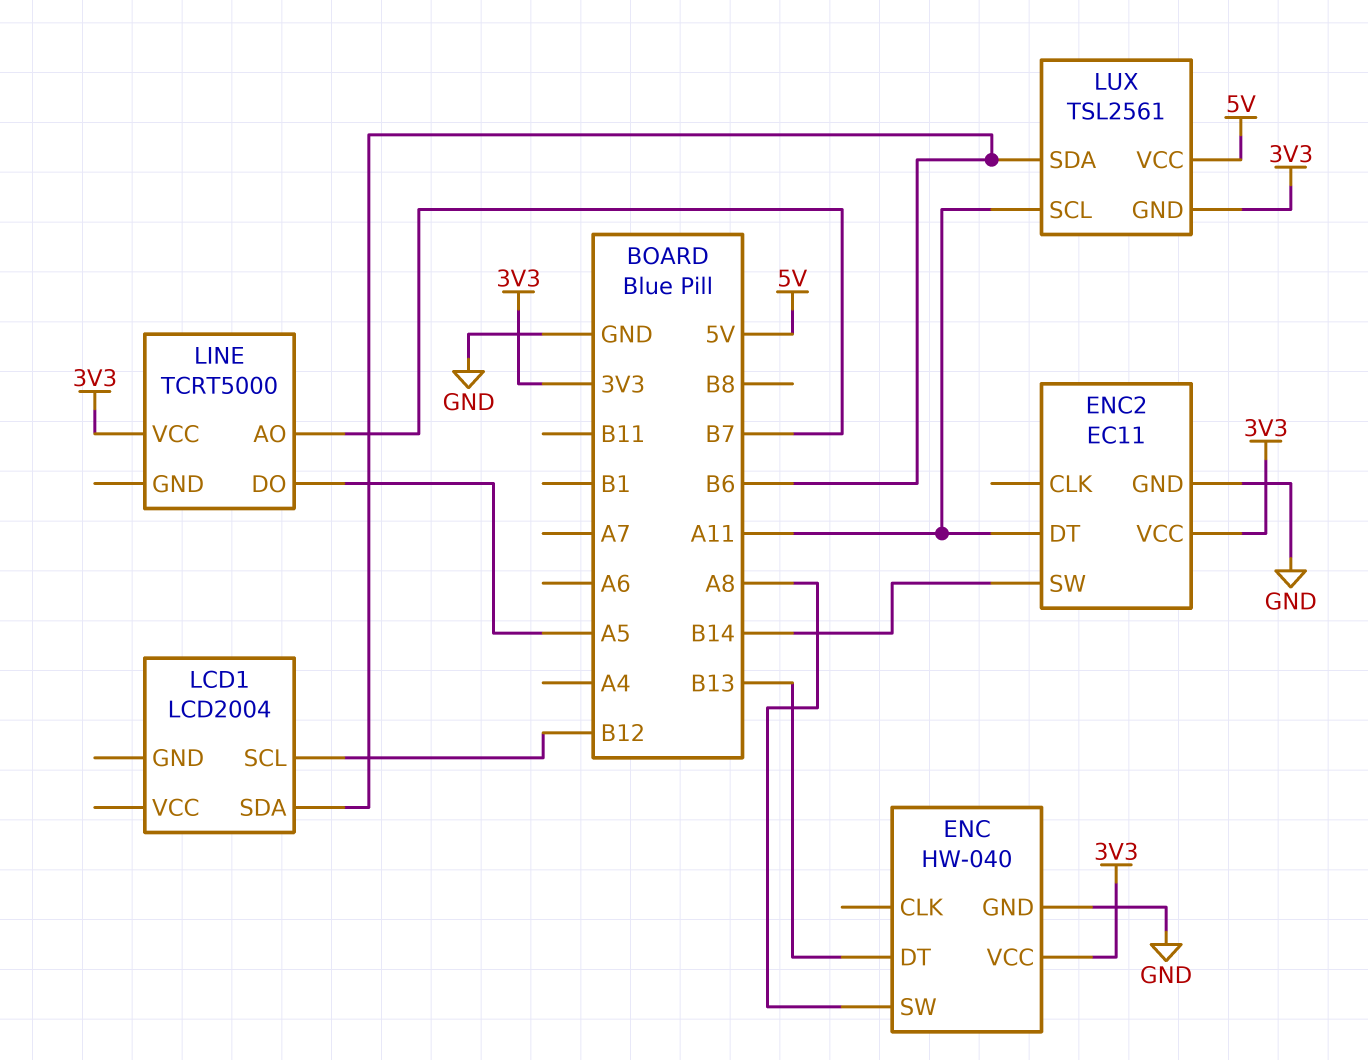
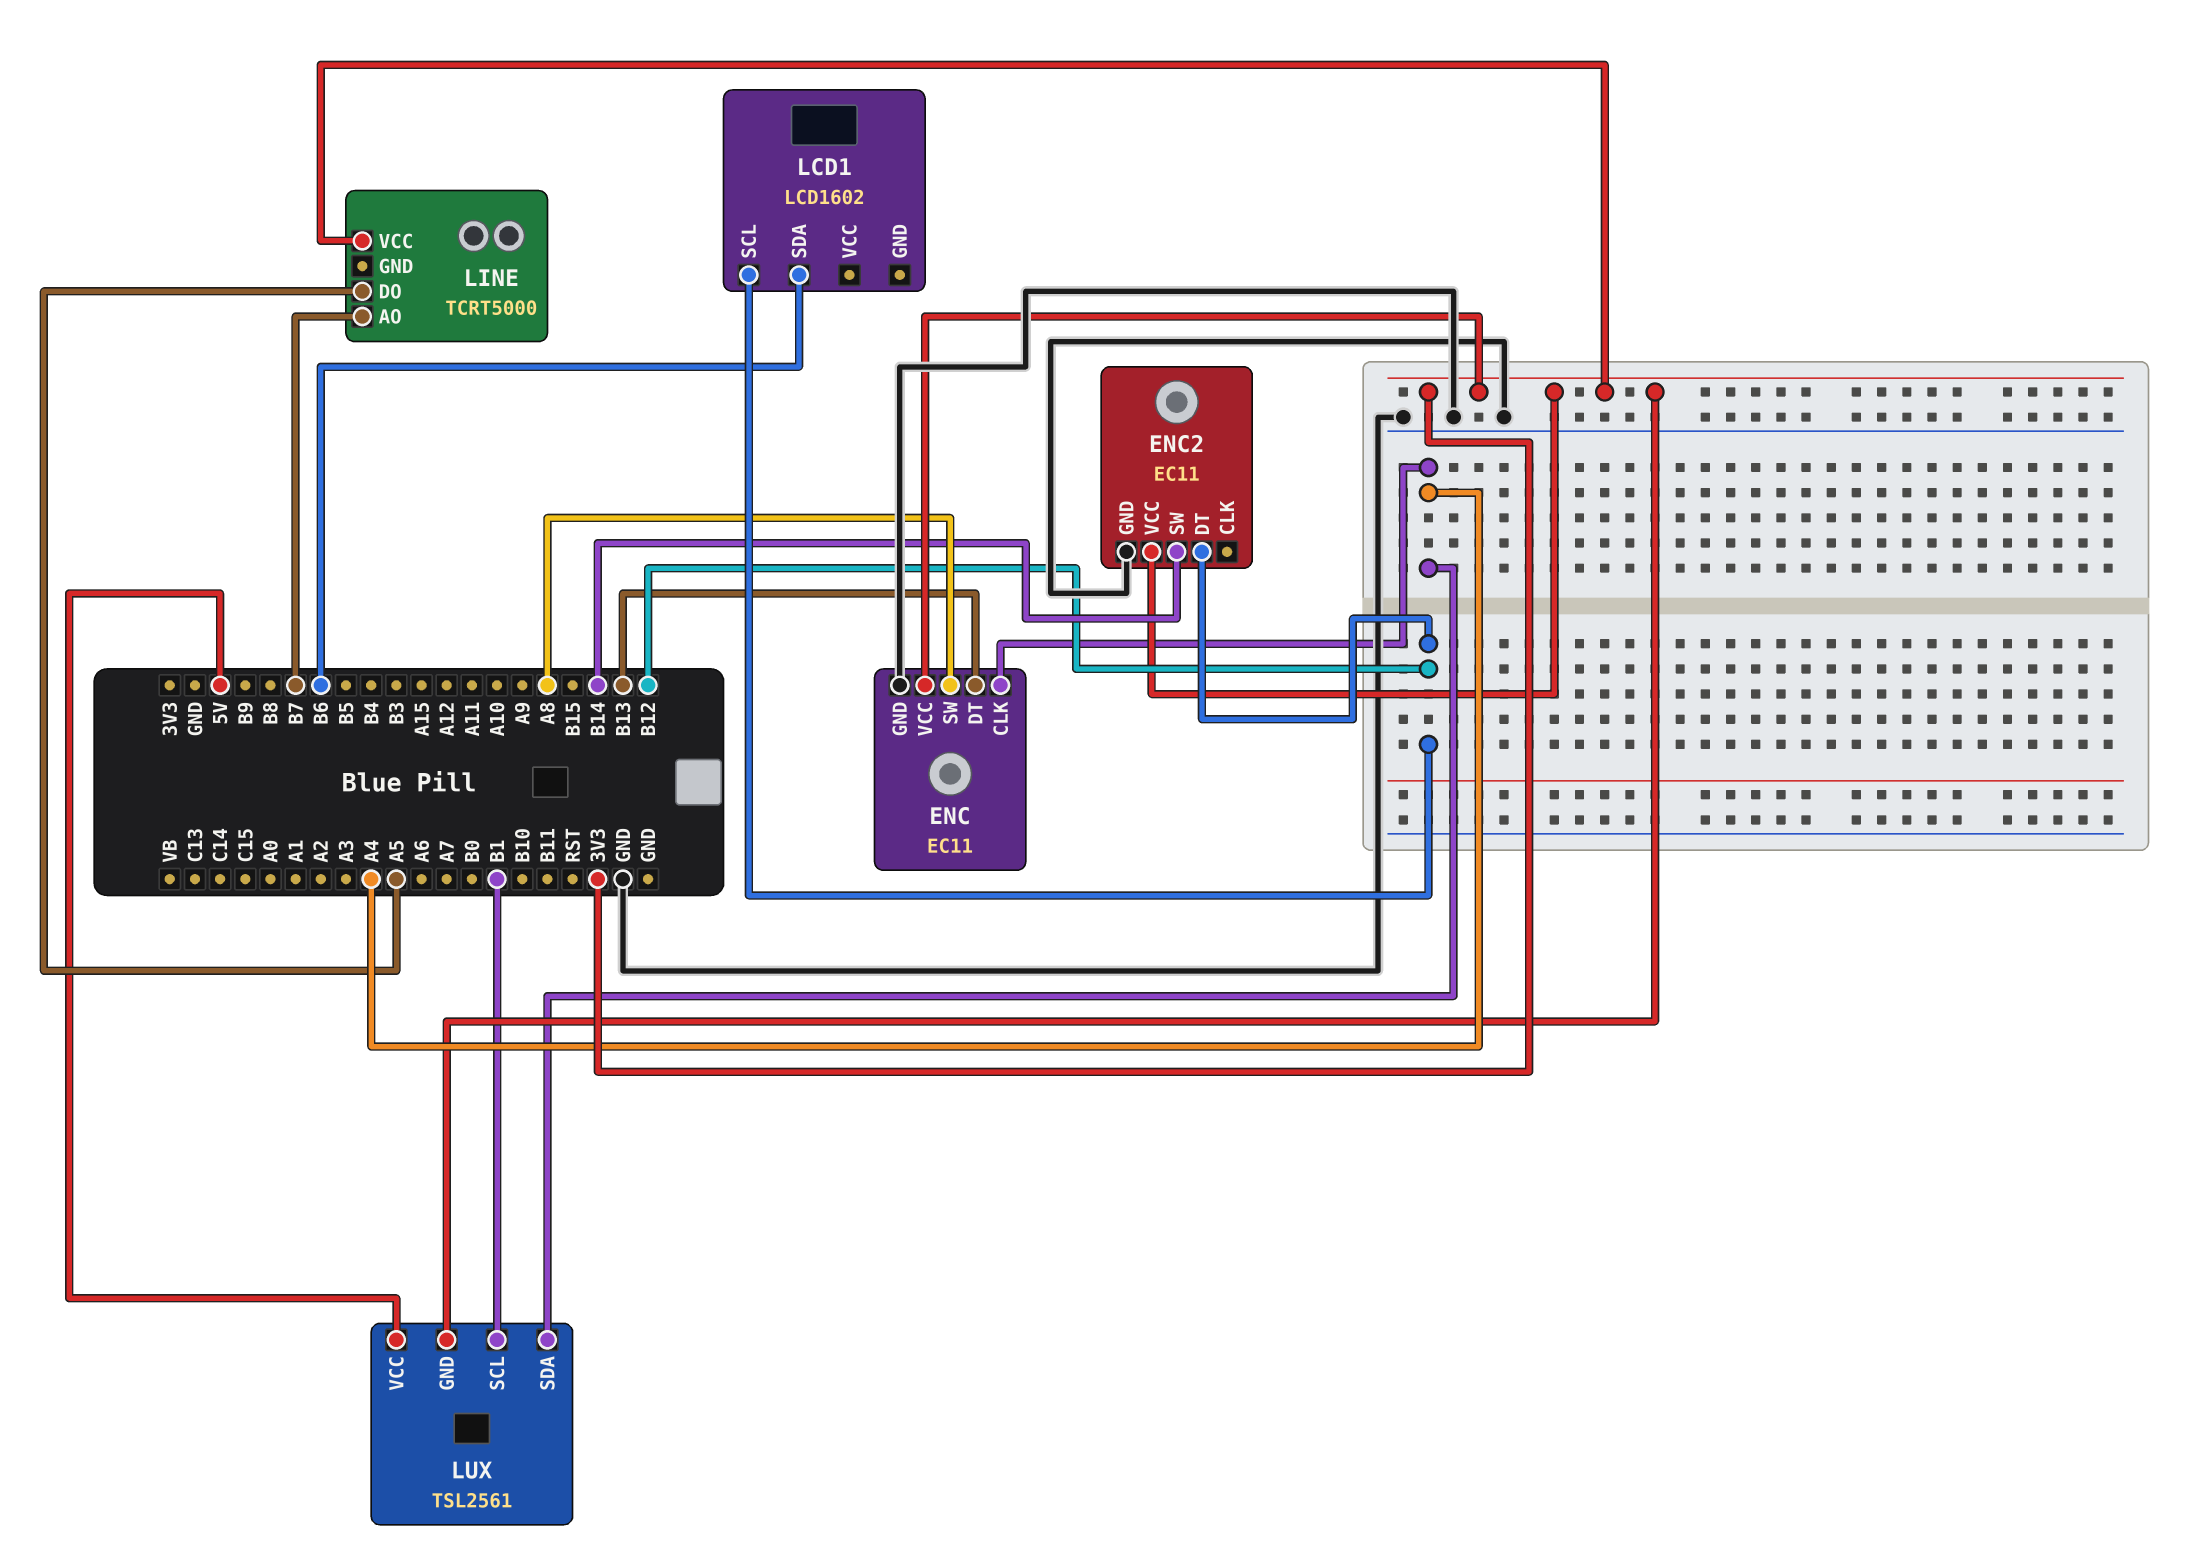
ENC: HW-040 -> EC11
ENC pin CLK: none -> A4
ENC2 pin DT: A11 -> B12
LCD1: LCD2004 -> LCD1602
LUX pin SCL: A11 -> B1
LUX pin SDA: B6 -> A4

